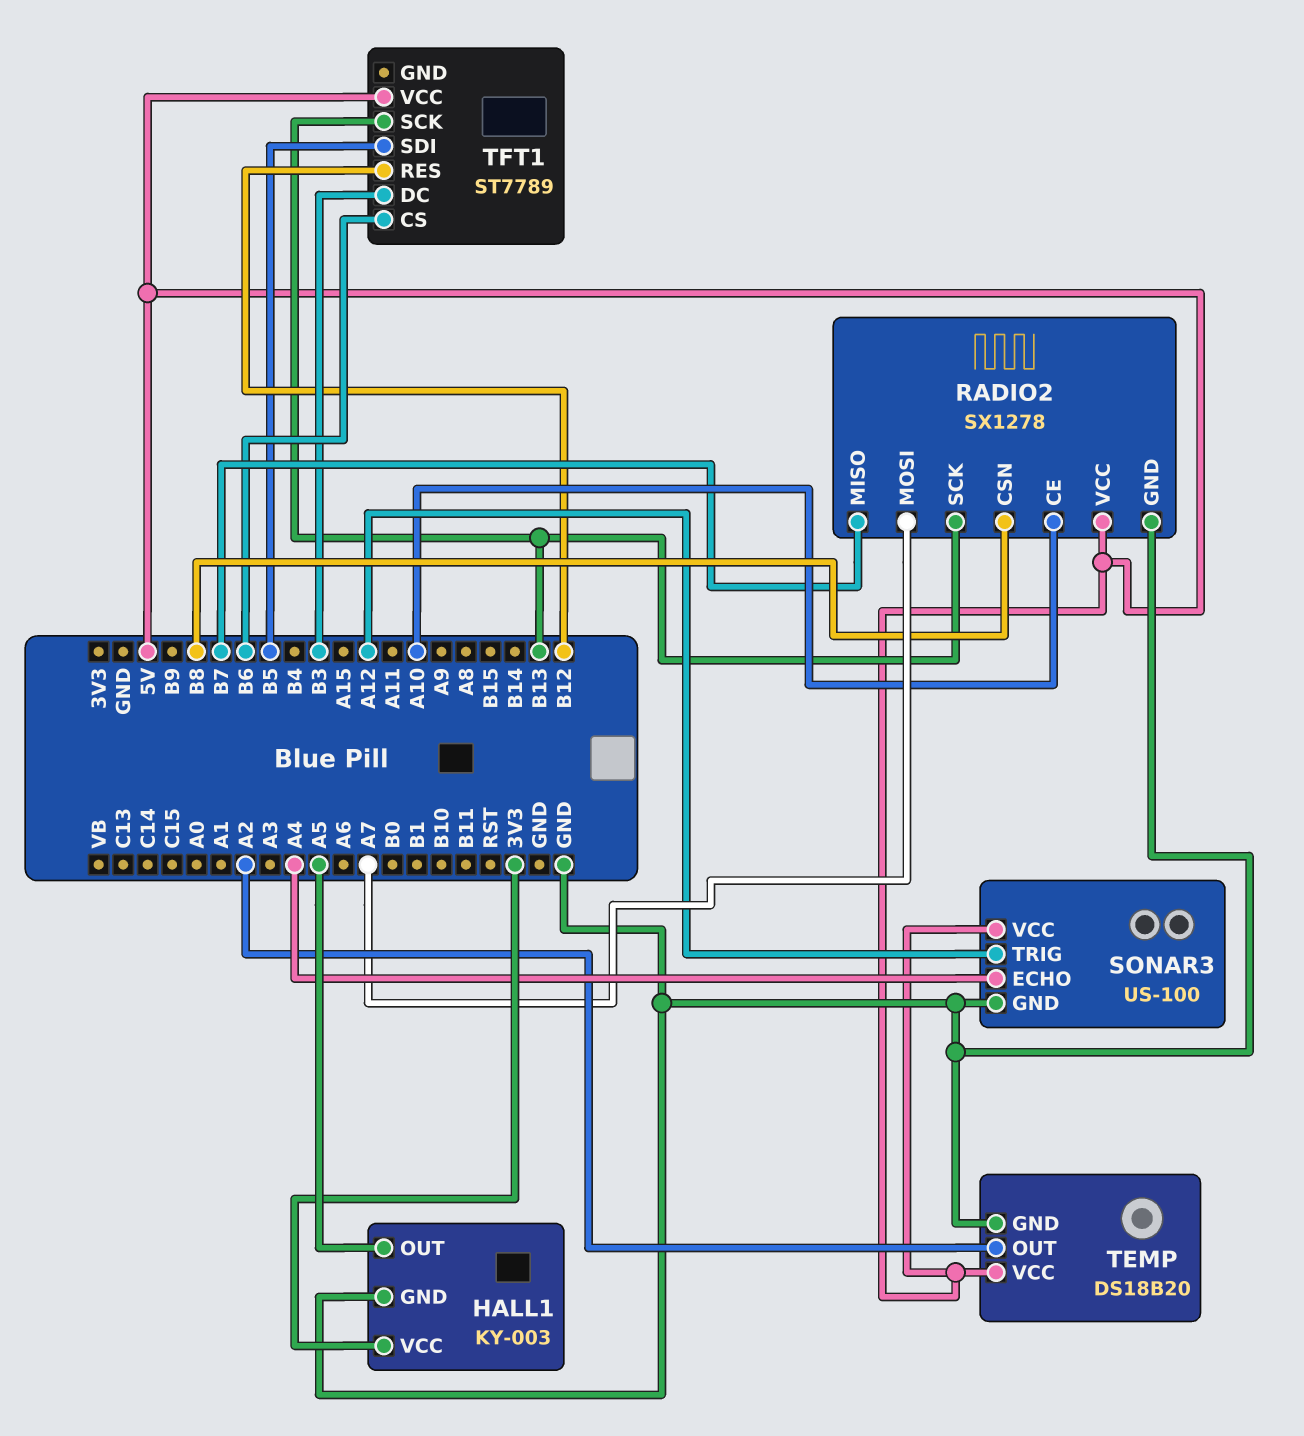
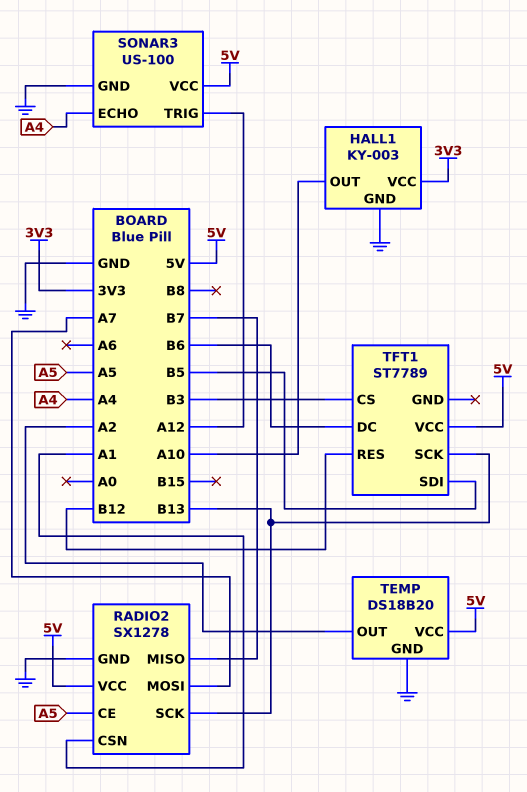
HALL1 pin OUT: A5 -> A10
RADIO2 pin CE: A10 -> A5
RADIO2 pin CSN: B8 -> A1
TFT1 pin CS: B6 -> B3
TFT1 pin DC: B3 -> B6

